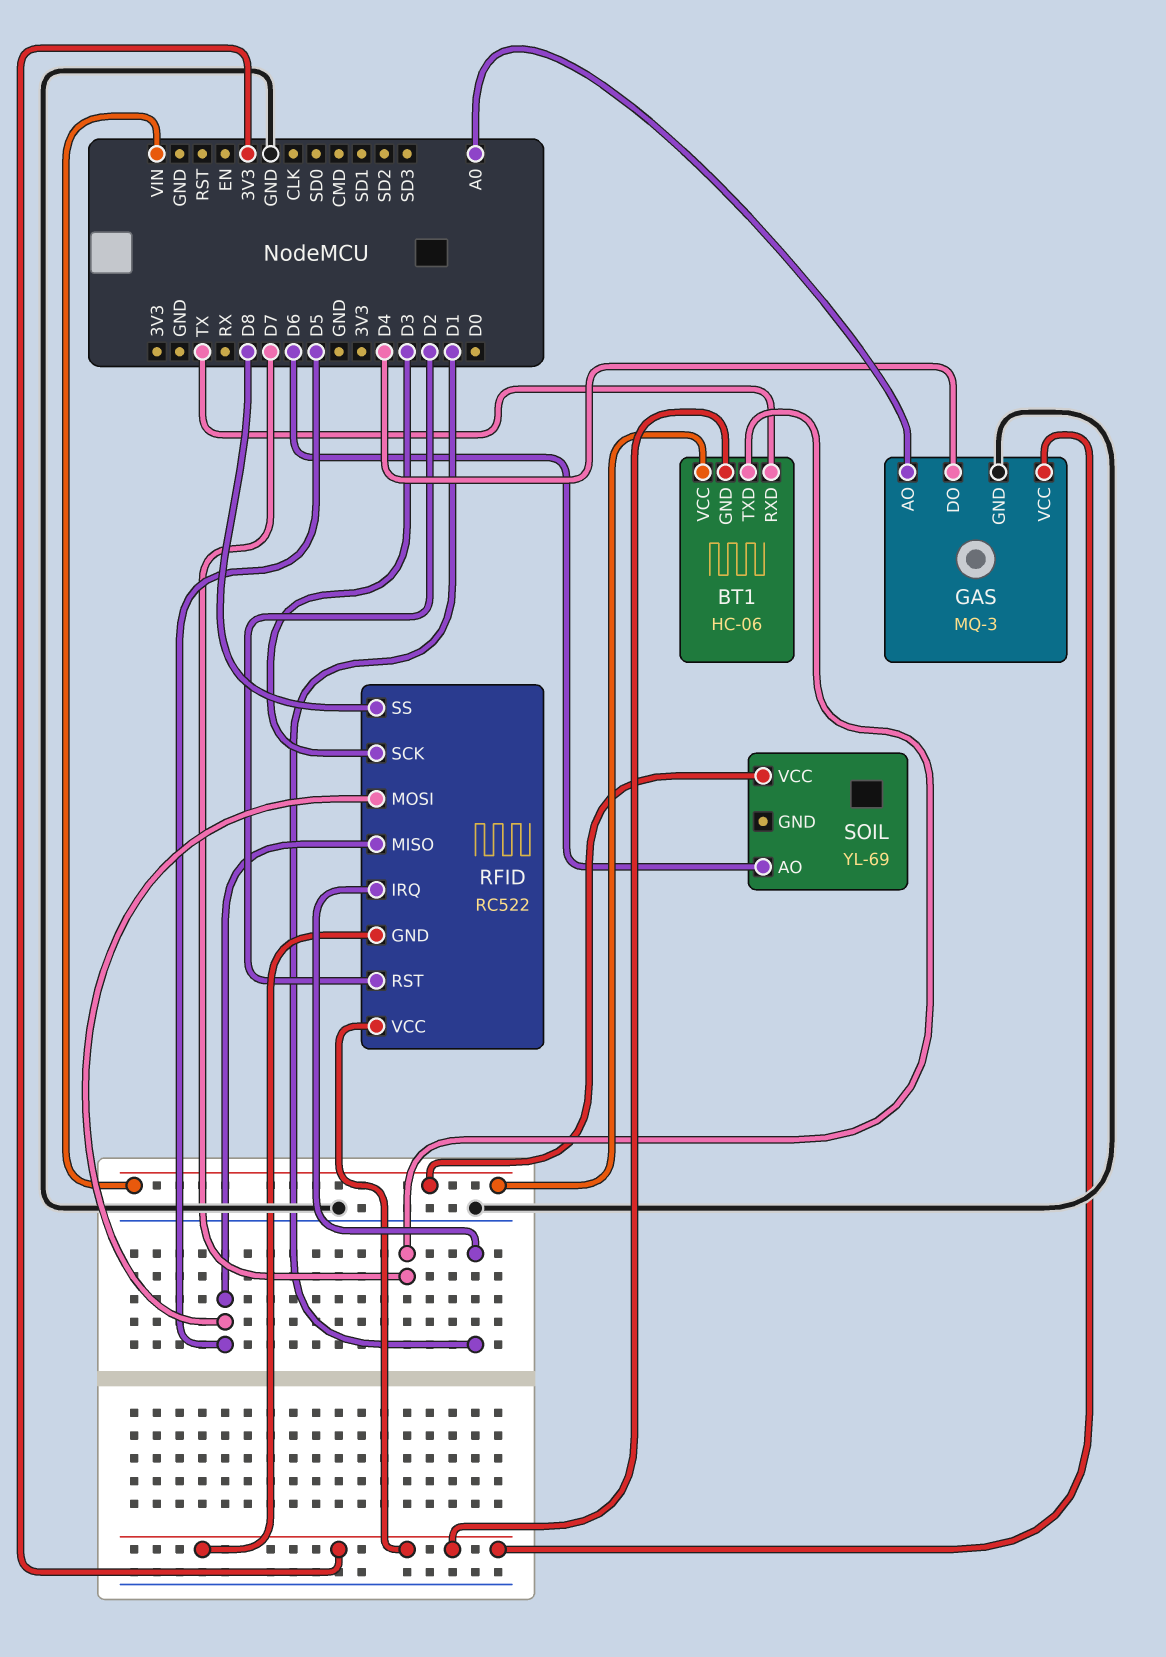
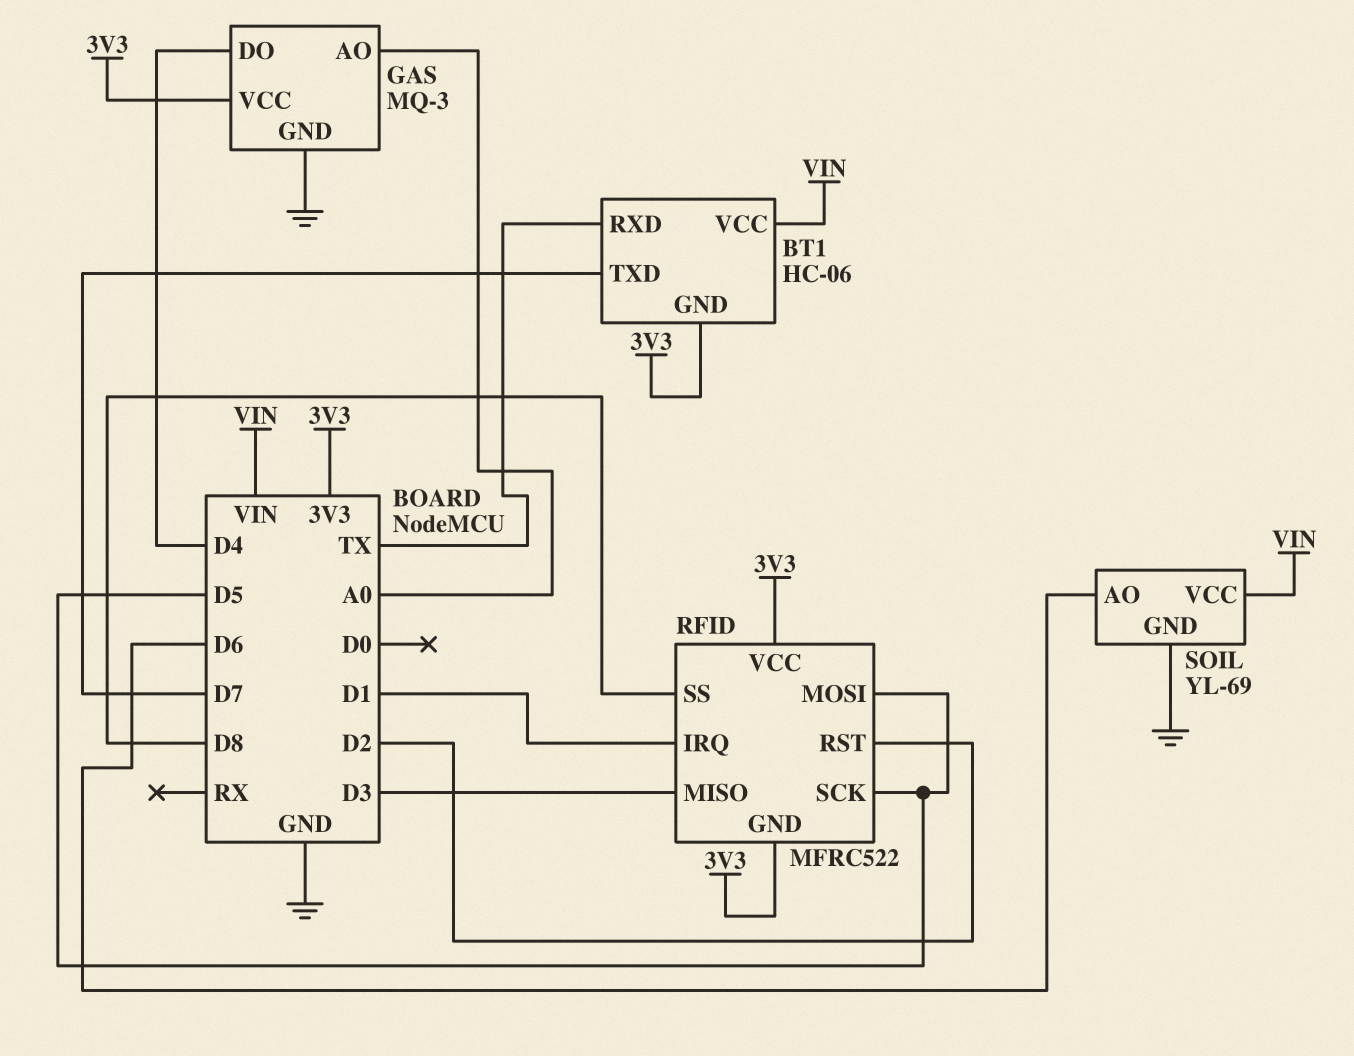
RFID: RC522 -> MFRC522
RFID pin MISO: D5 -> D3
RFID pin SCK: D3 -> D5
SOIL pin GND: none -> GND

